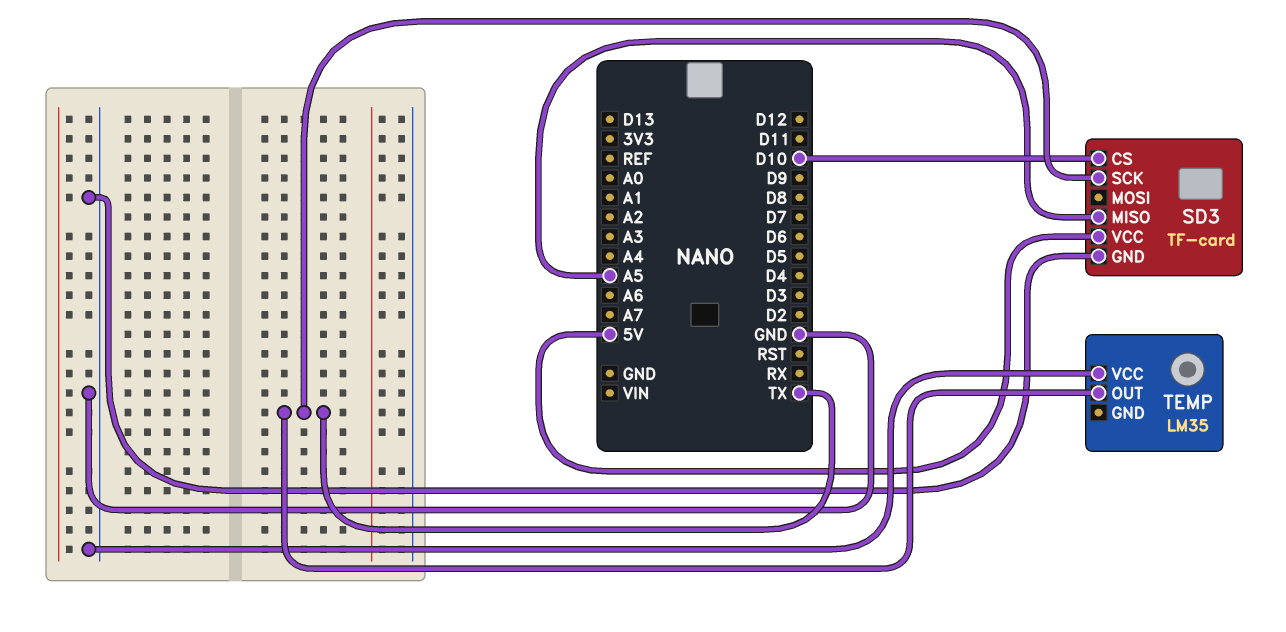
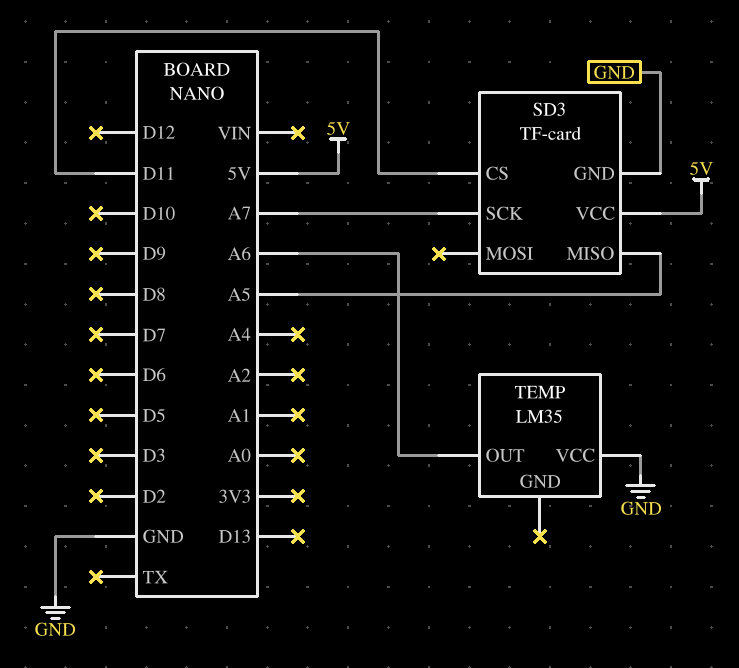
SD3 pin CS: D10 -> D11
SD3 pin SCK: TX -> A7
TEMP pin OUT: TX -> A6

